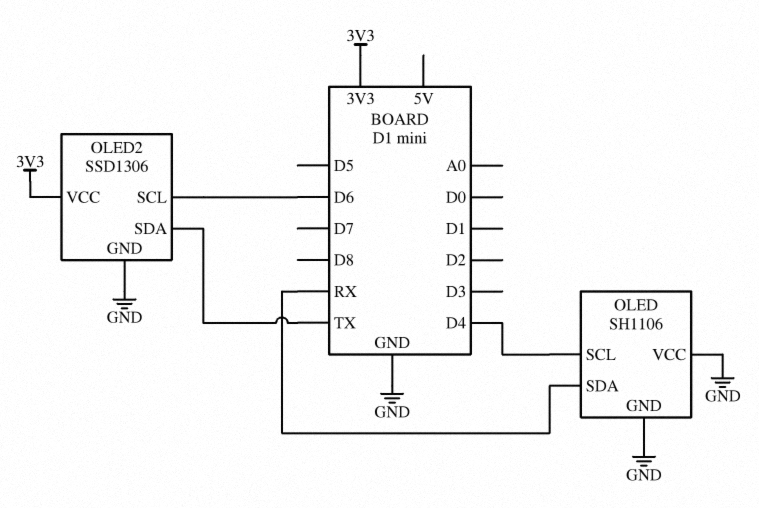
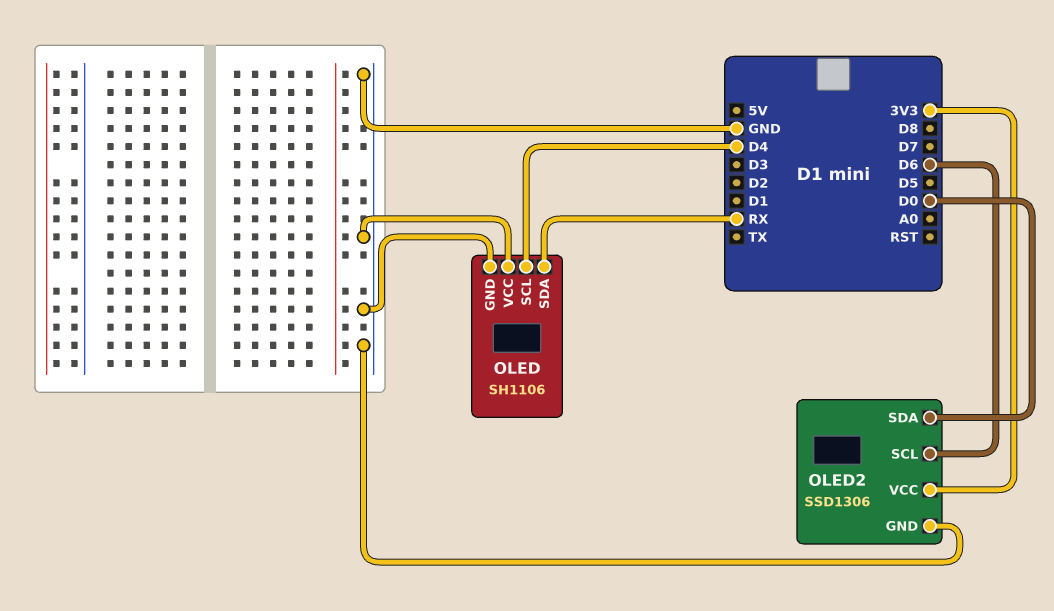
OLED2 pin SDA: TX -> D0

